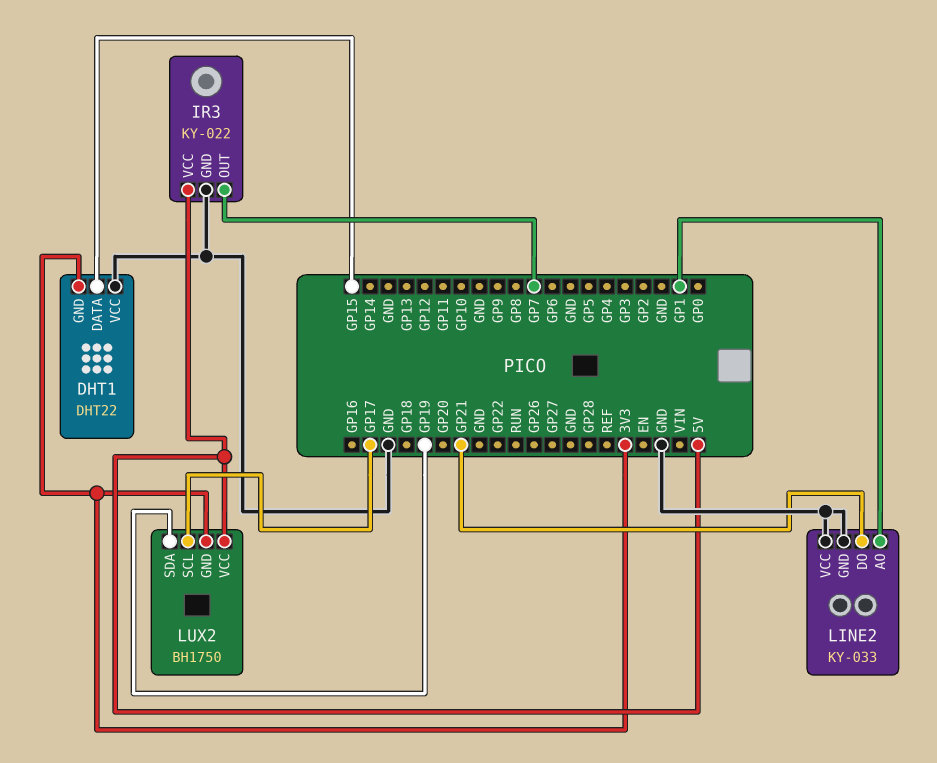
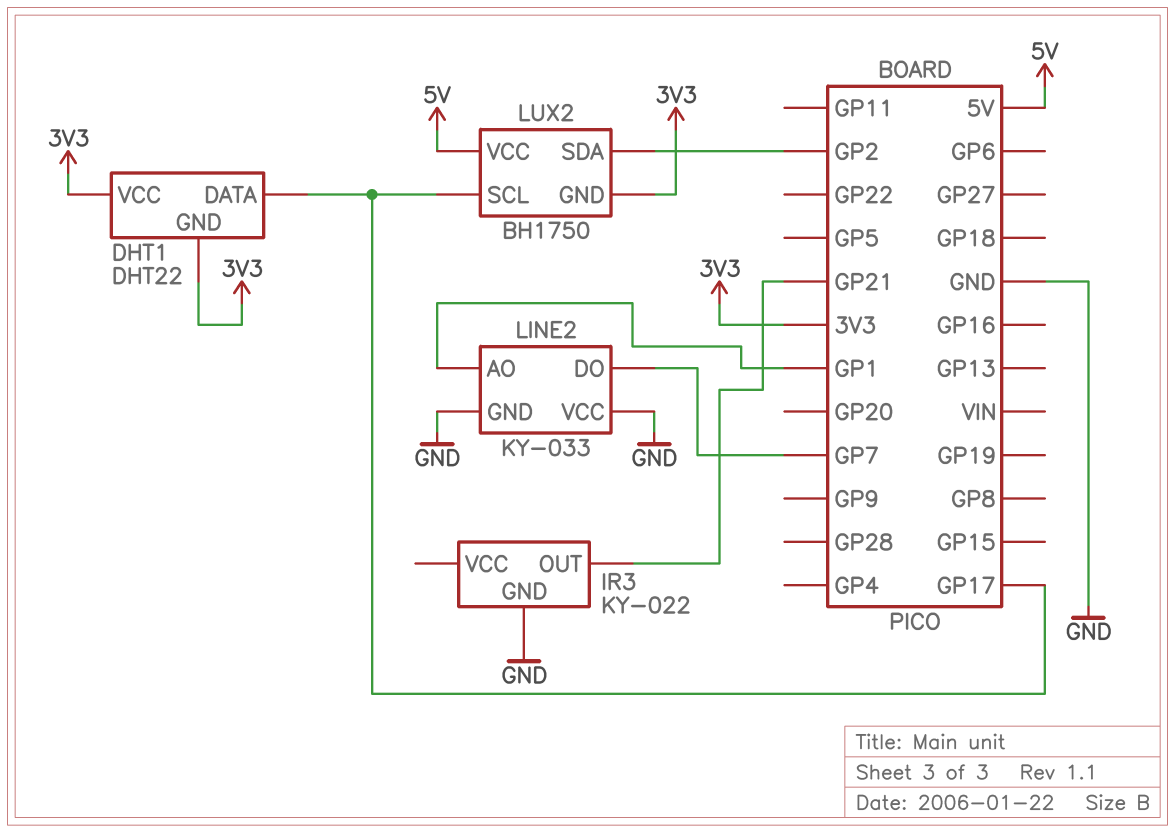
DHT1 pin DATA: GP15 -> GP17
DHT1 pin VCC: GND -> 3V3
IR3 pin OUT: GP7 -> GP21
IR3 pin VCC: 5V -> none
LINE2 pin DO: GP21 -> GP7
LUX2 pin SDA: GP19 -> GP2

